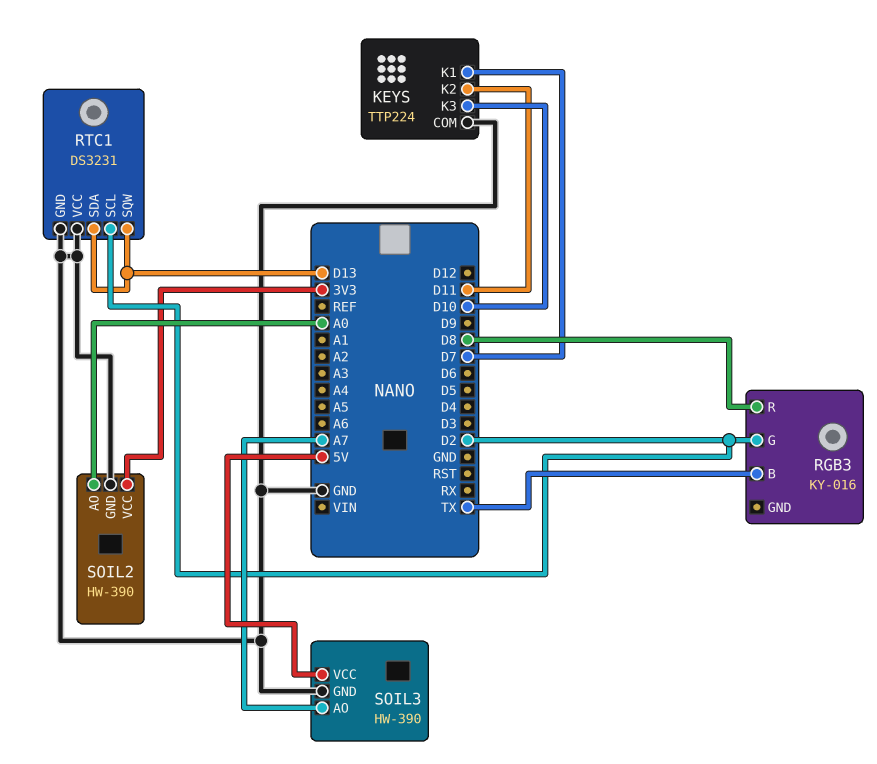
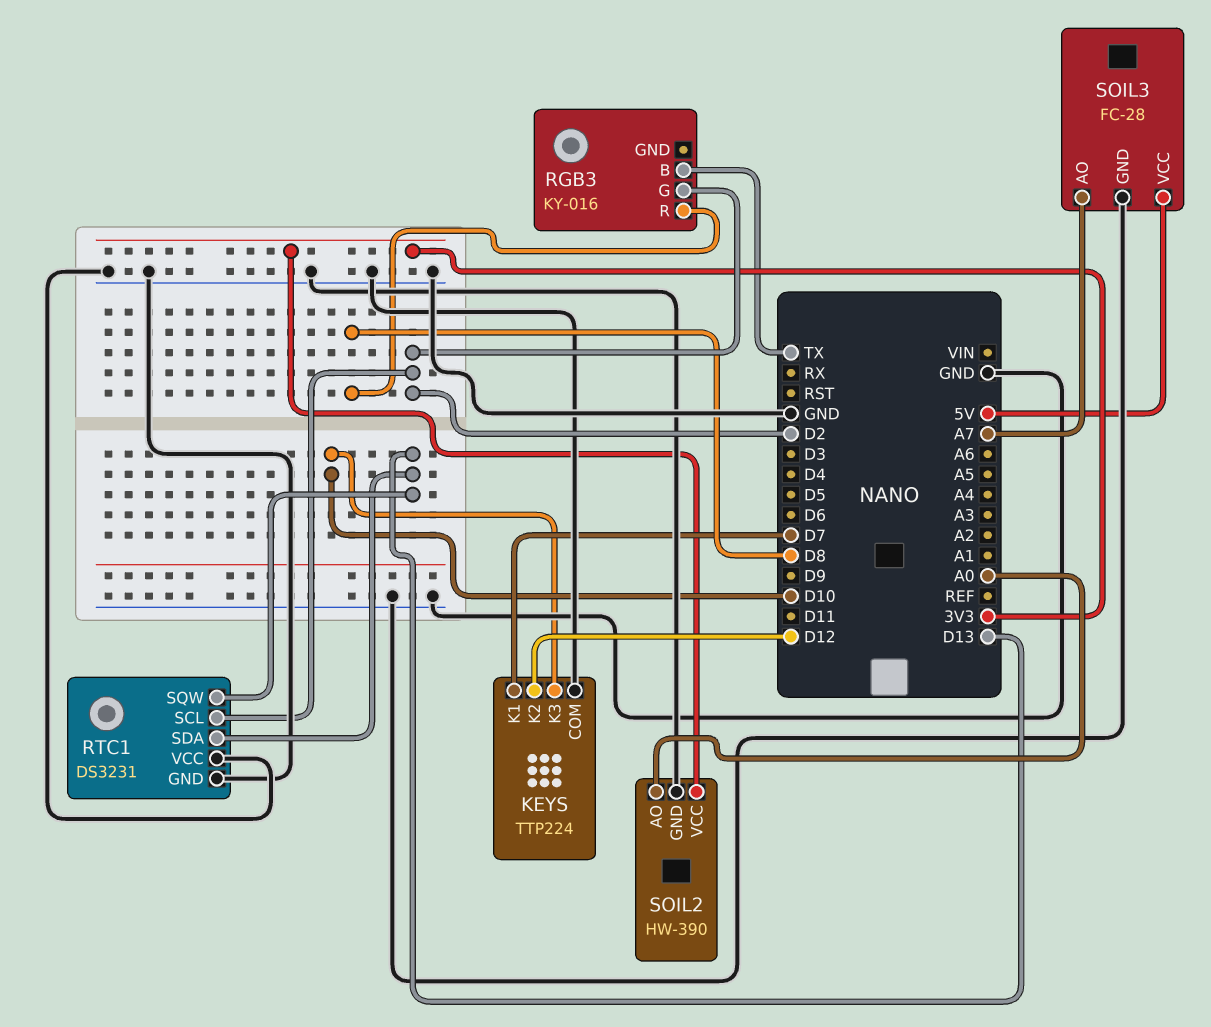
KEYS pin K2: D11 -> D12
SOIL3: HW-390 -> FC-28

